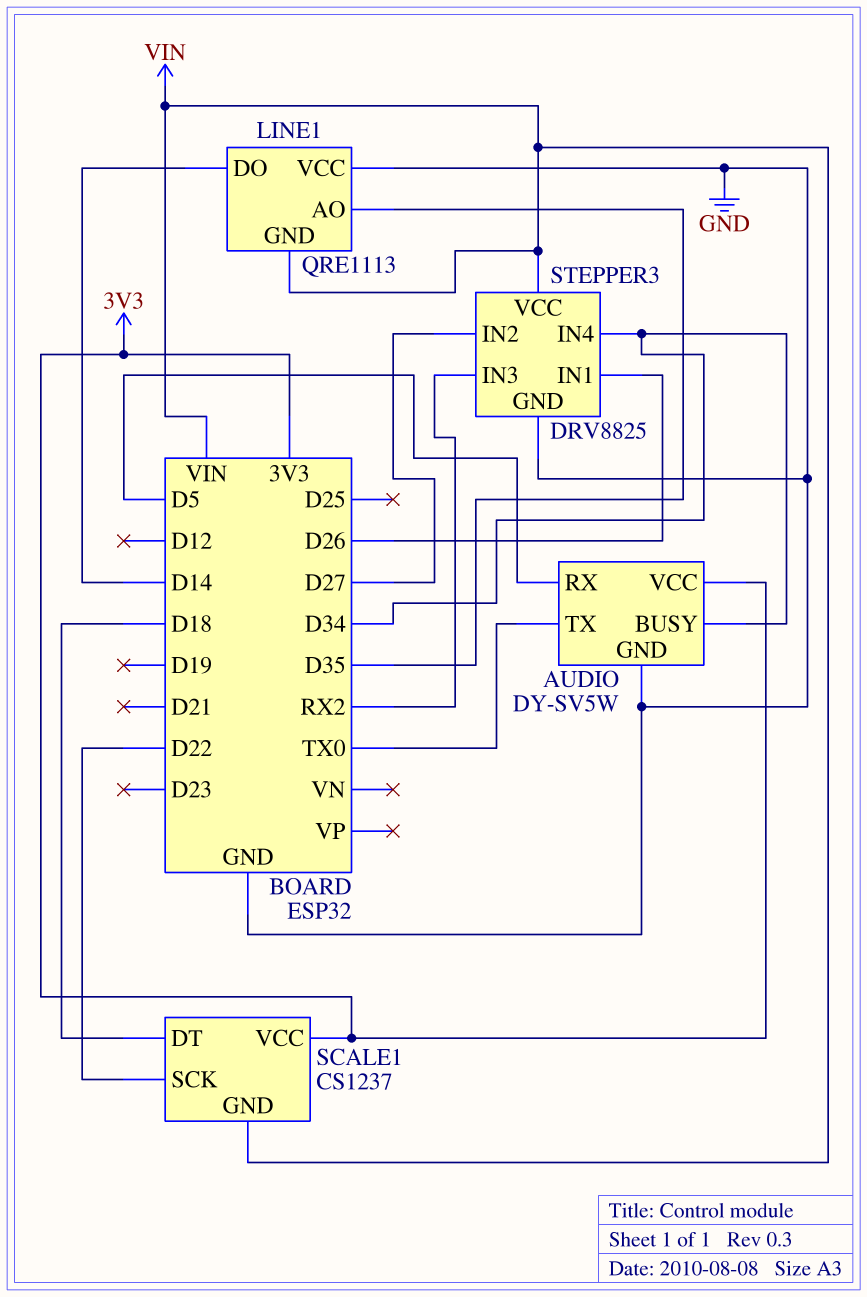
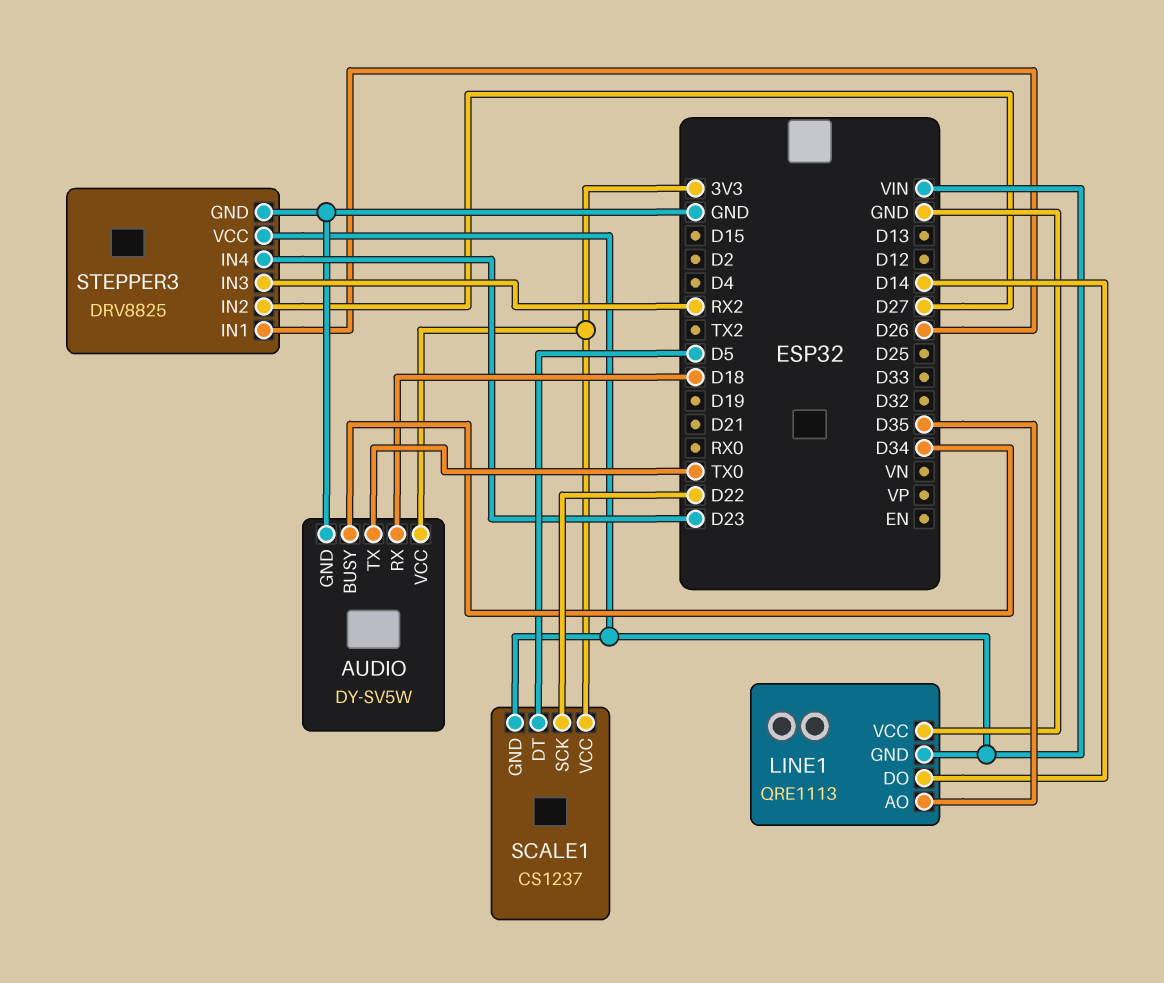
AUDIO pin RX: D5 -> D18
SCALE1 pin DT: D18 -> D5
STEPPER3 pin IN4: D34 -> D23

